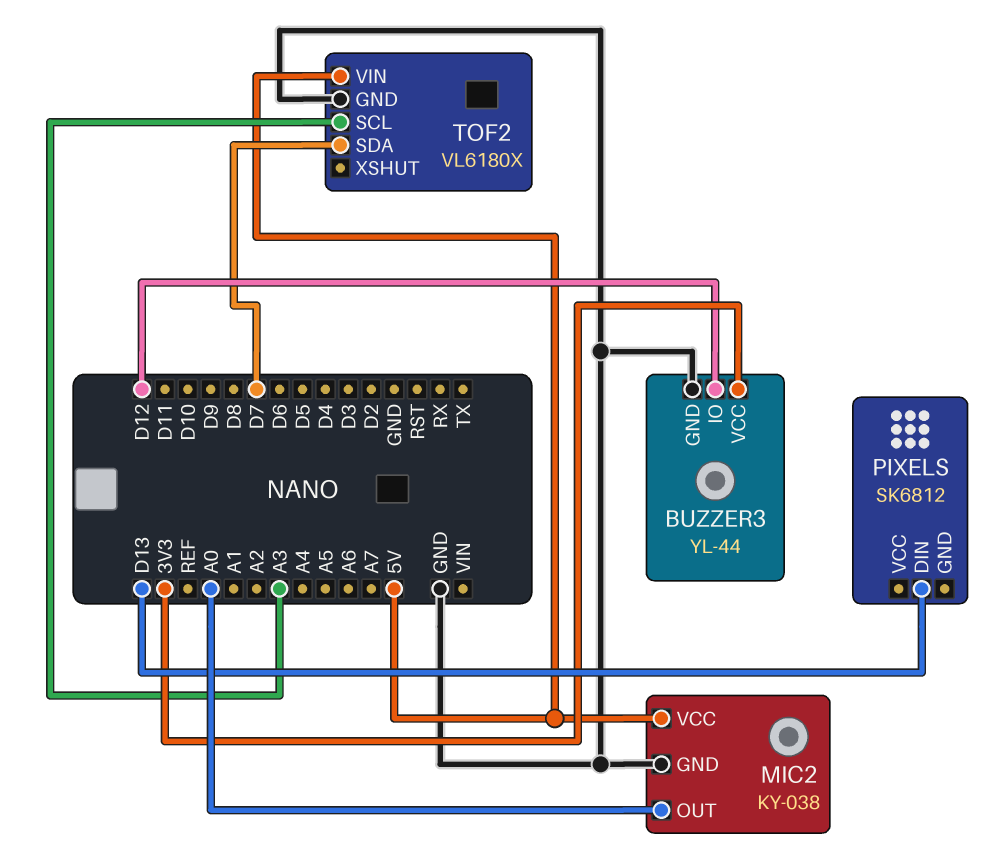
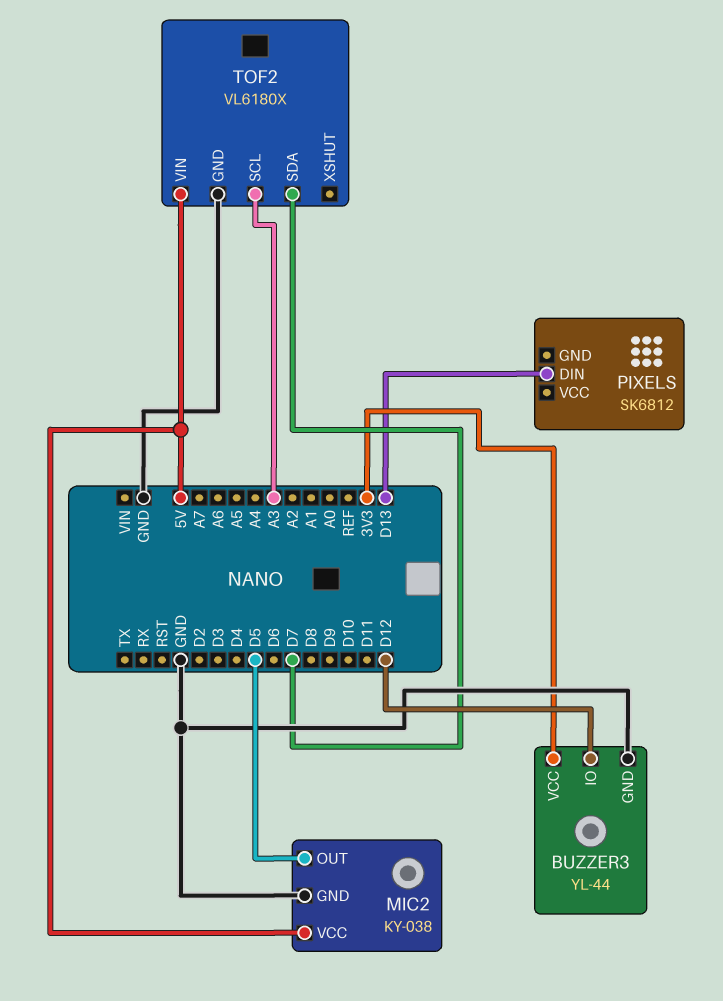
MIC2 pin OUT: A0 -> D5

